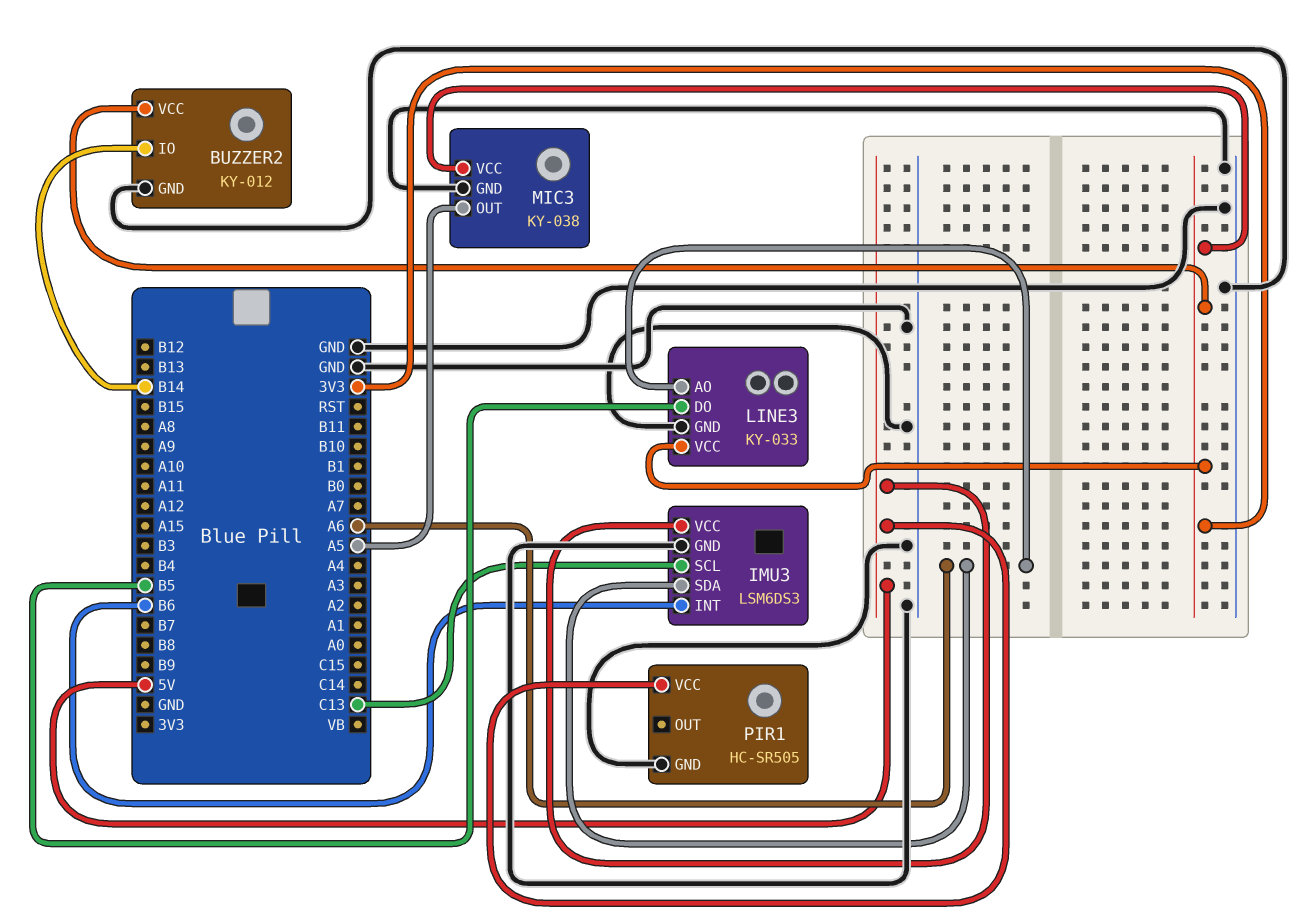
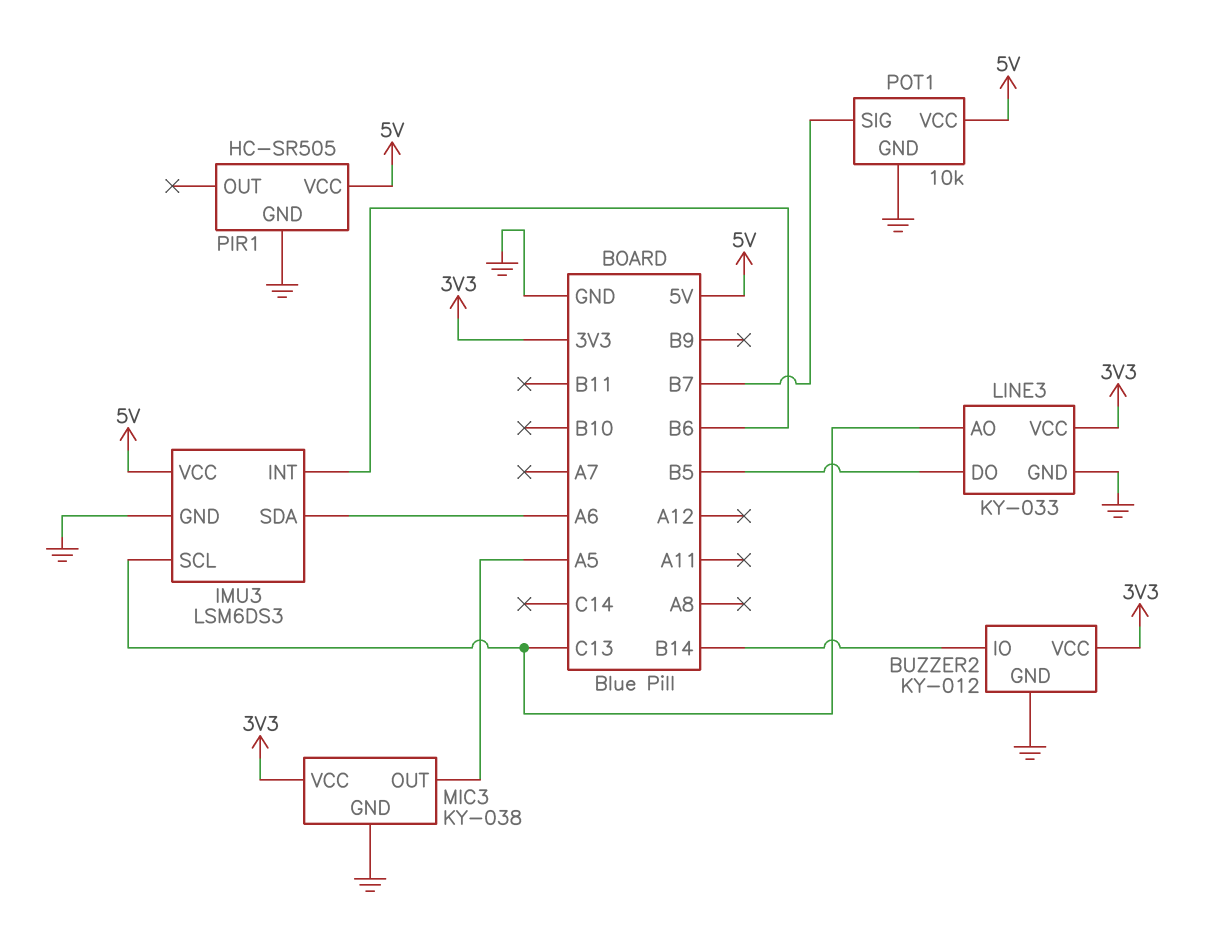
LINE3 pin AO: A6 -> C13
POT1: none -> 10k
POT1 pin GND: none -> GND
POT1 pin SIG: none -> B7
POT1 pin VCC: none -> 5V

